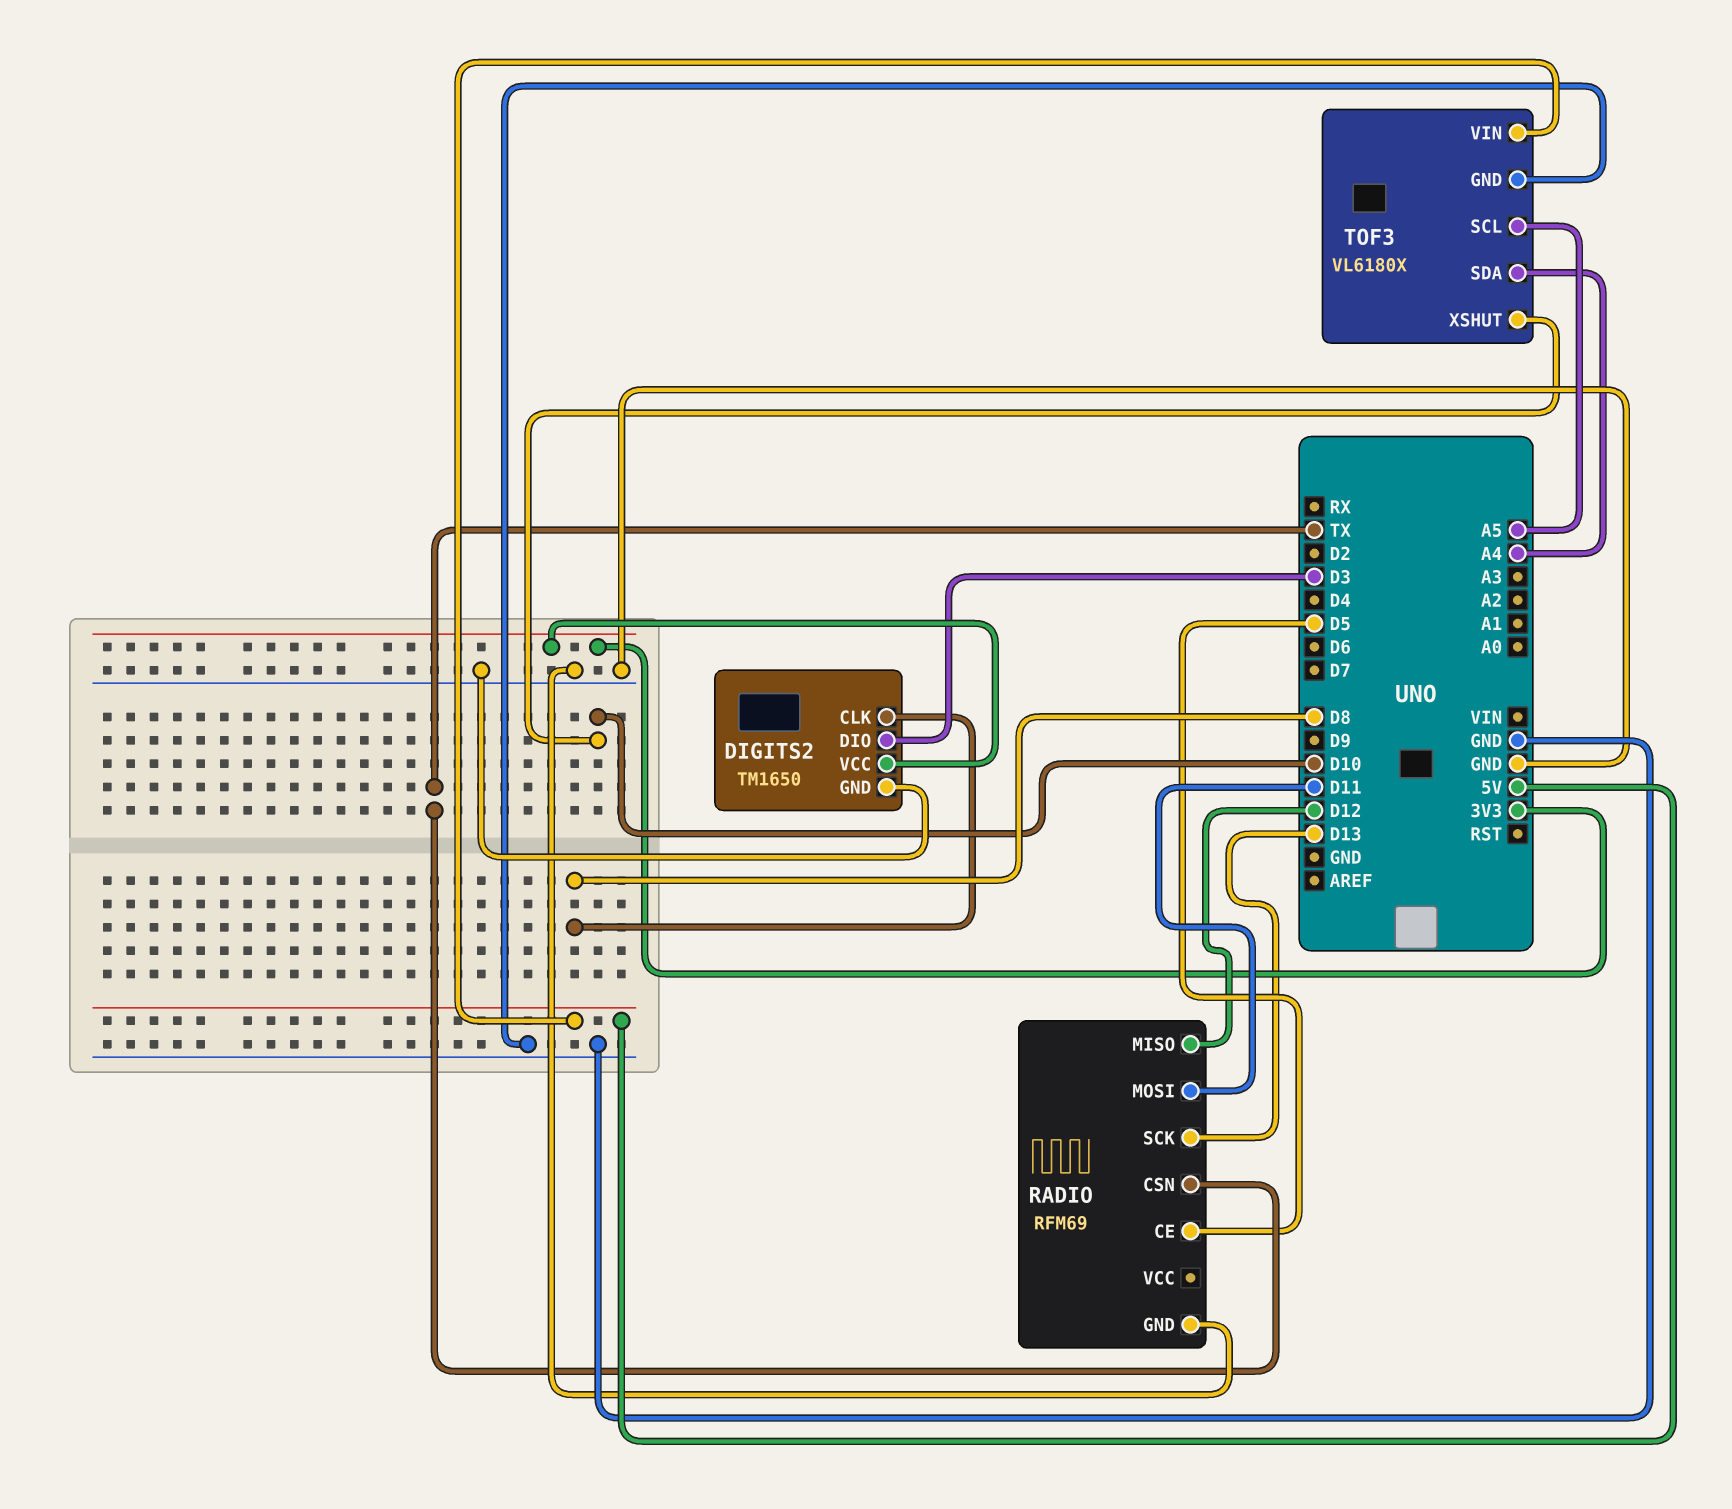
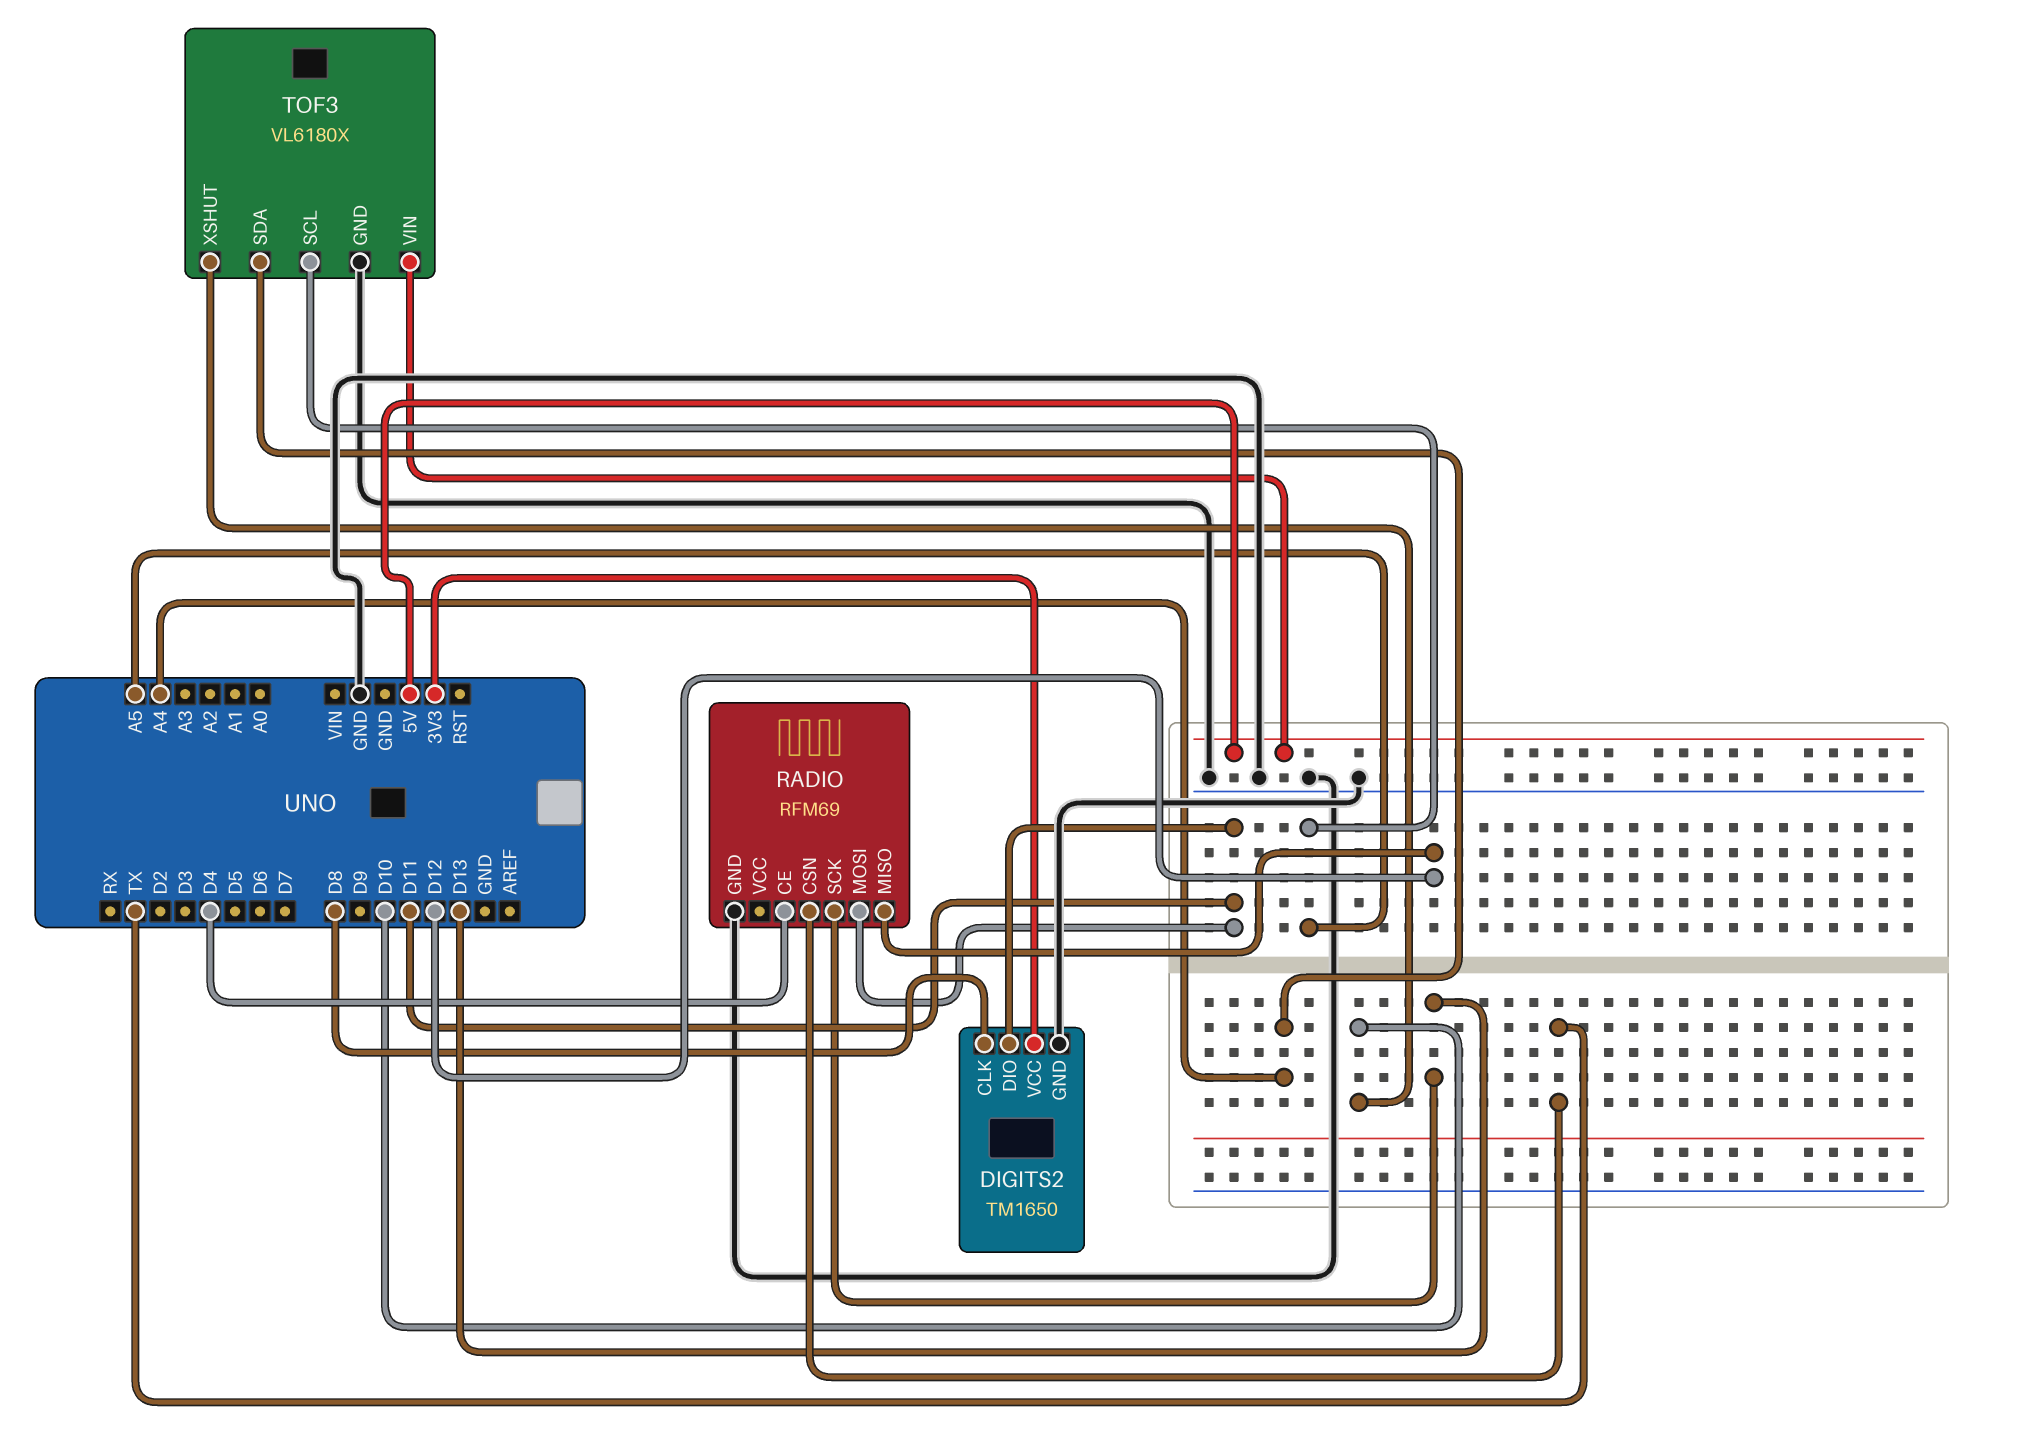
DIGITS2 pin DIO: D3 -> D11
RADIO pin CE: D5 -> D4

